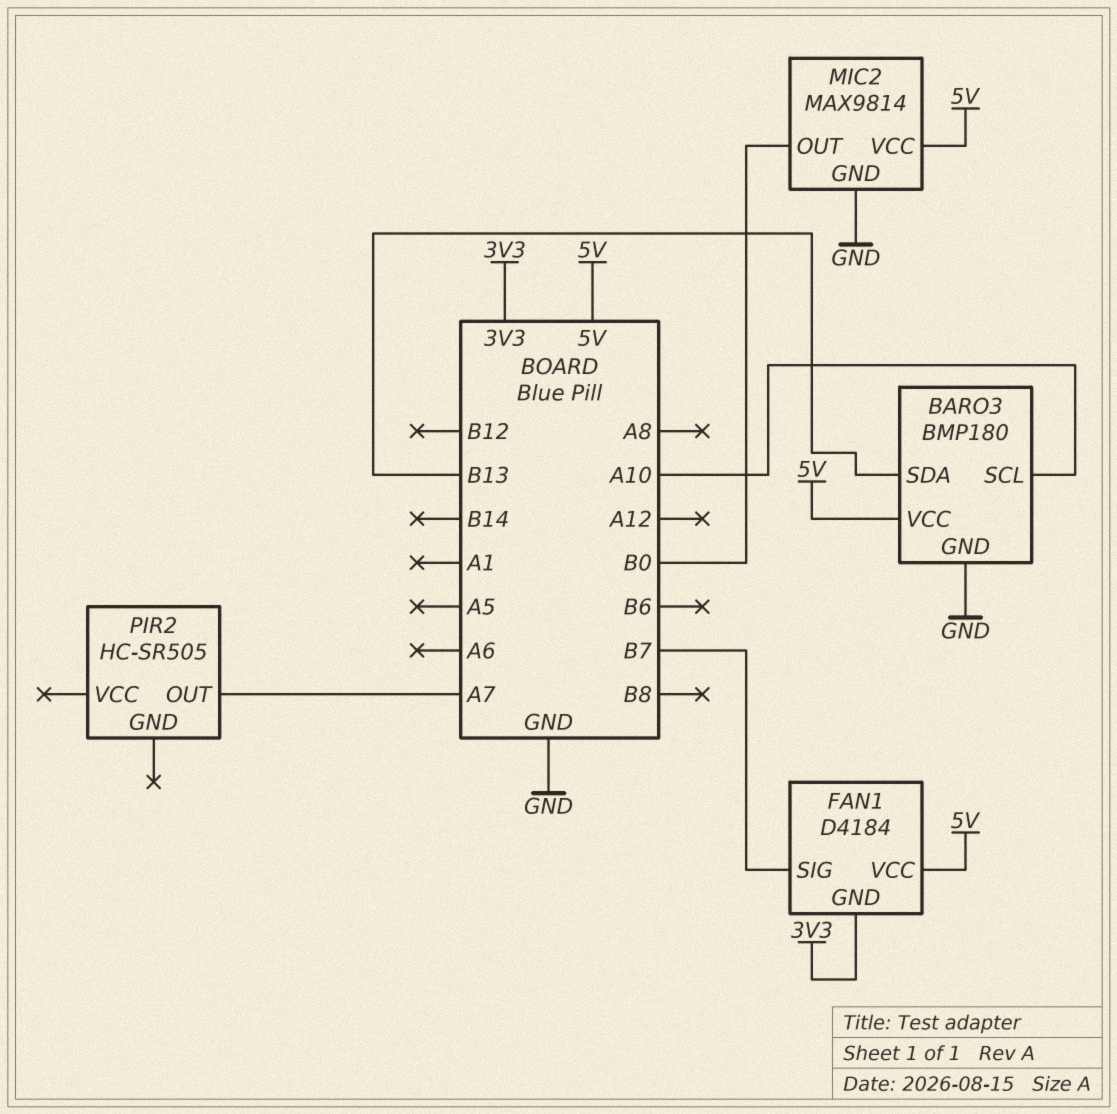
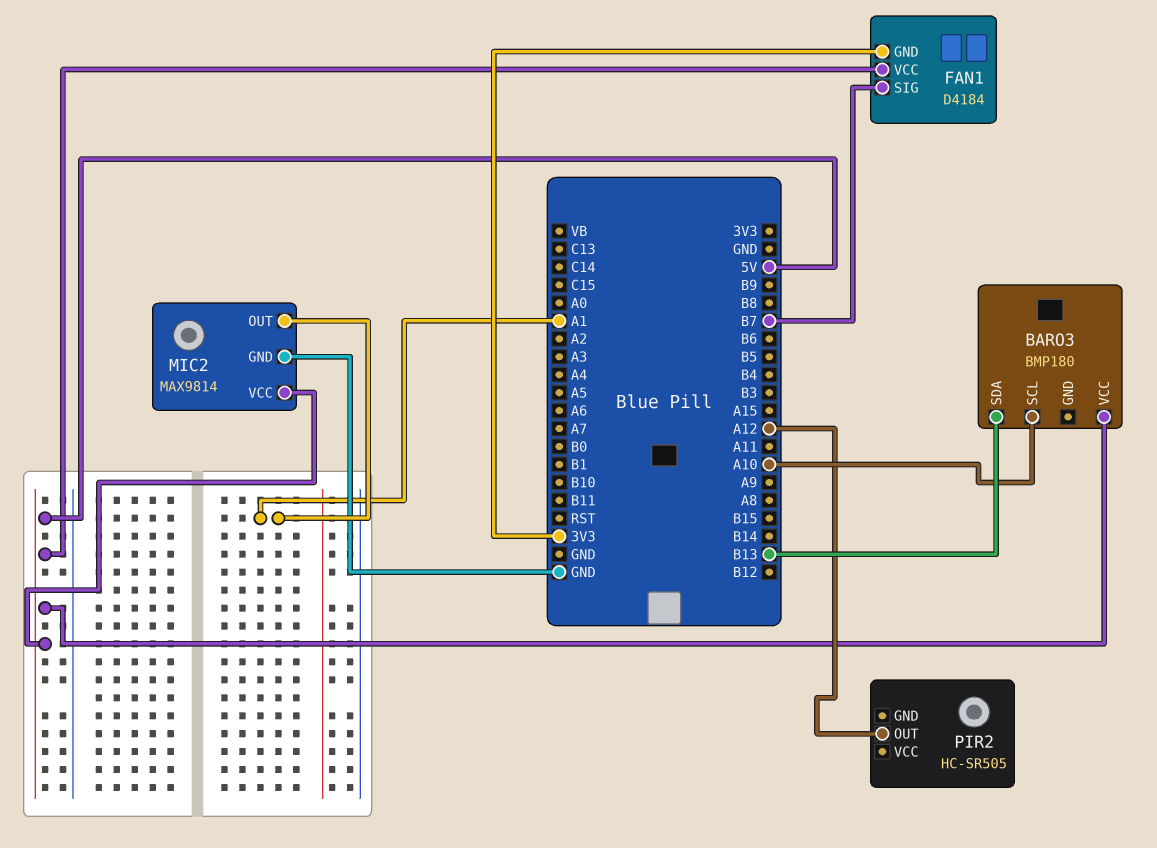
BARO3 pin GND: GND -> none
MIC2 pin OUT: B0 -> A1
PIR2 pin OUT: A7 -> A12

